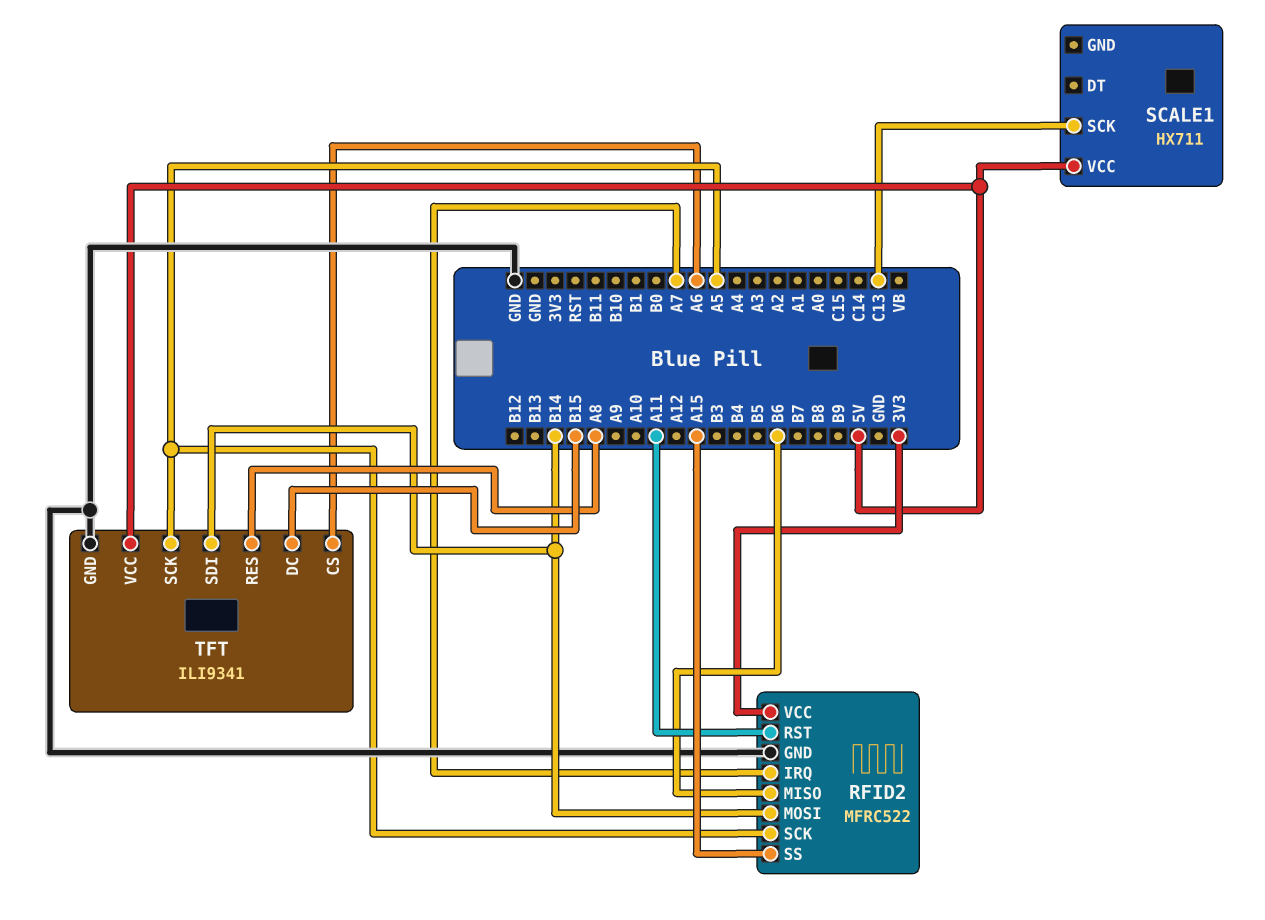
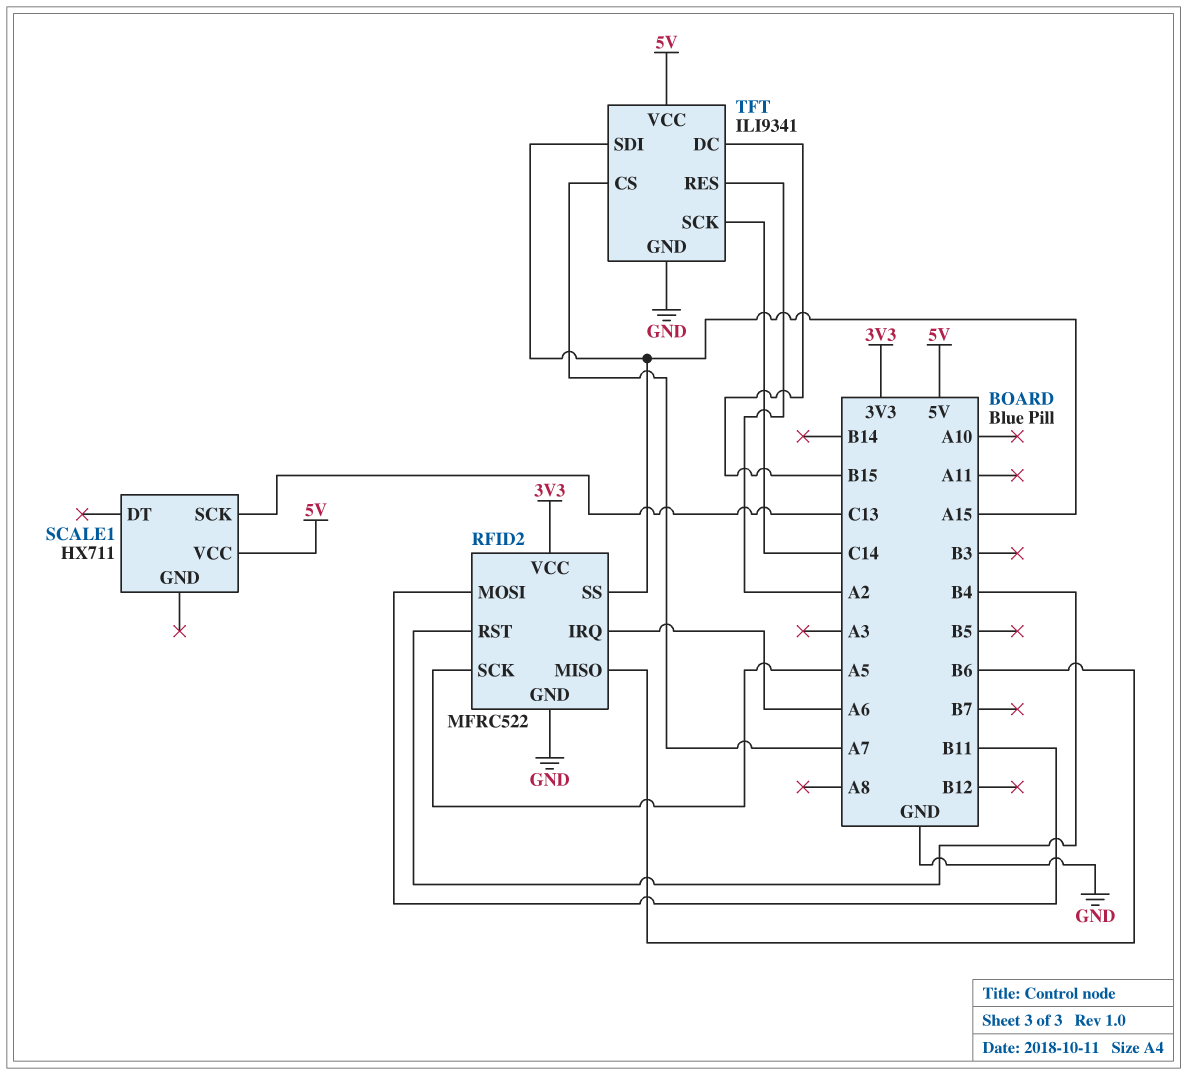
RFID2 pin IRQ: A7 -> A6
RFID2 pin MOSI: B14 -> B11
RFID2 pin RST: A11 -> B4
TFT pin CS: A6 -> A7
TFT pin RES: A8 -> A2
TFT pin SCK: A5 -> C14
TFT pin SDI: B14 -> A15

